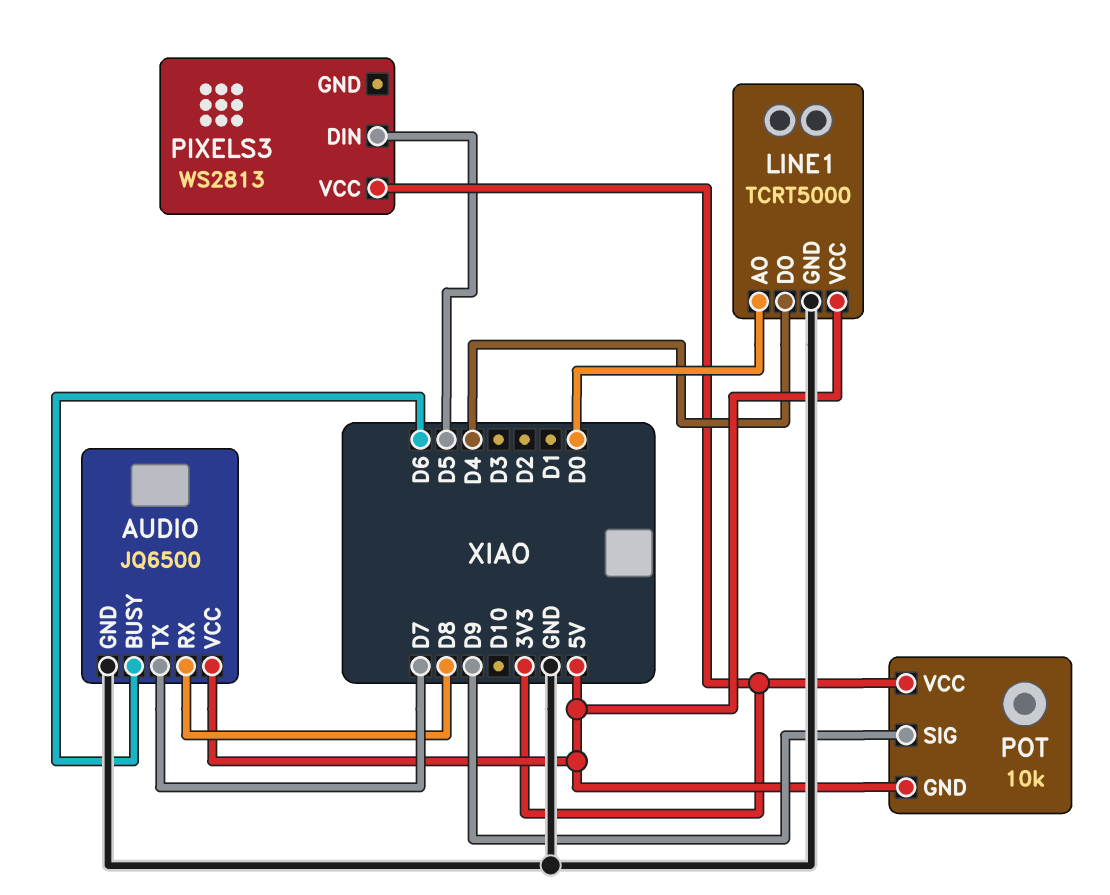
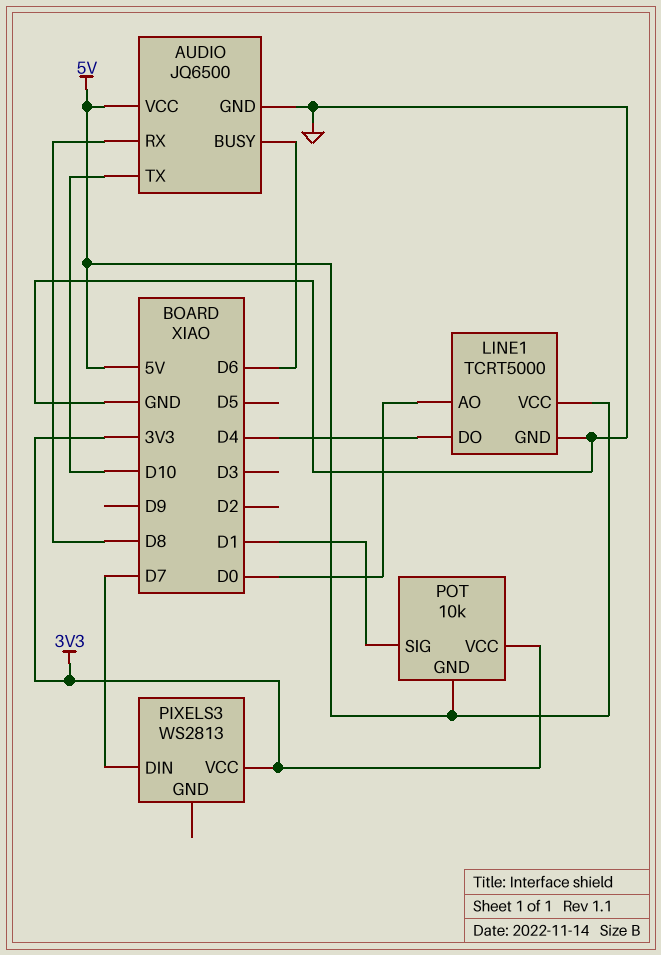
AUDIO pin TX: D7 -> D10
PIXELS3 pin DIN: D5 -> D7
POT pin SIG: D9 -> D1

